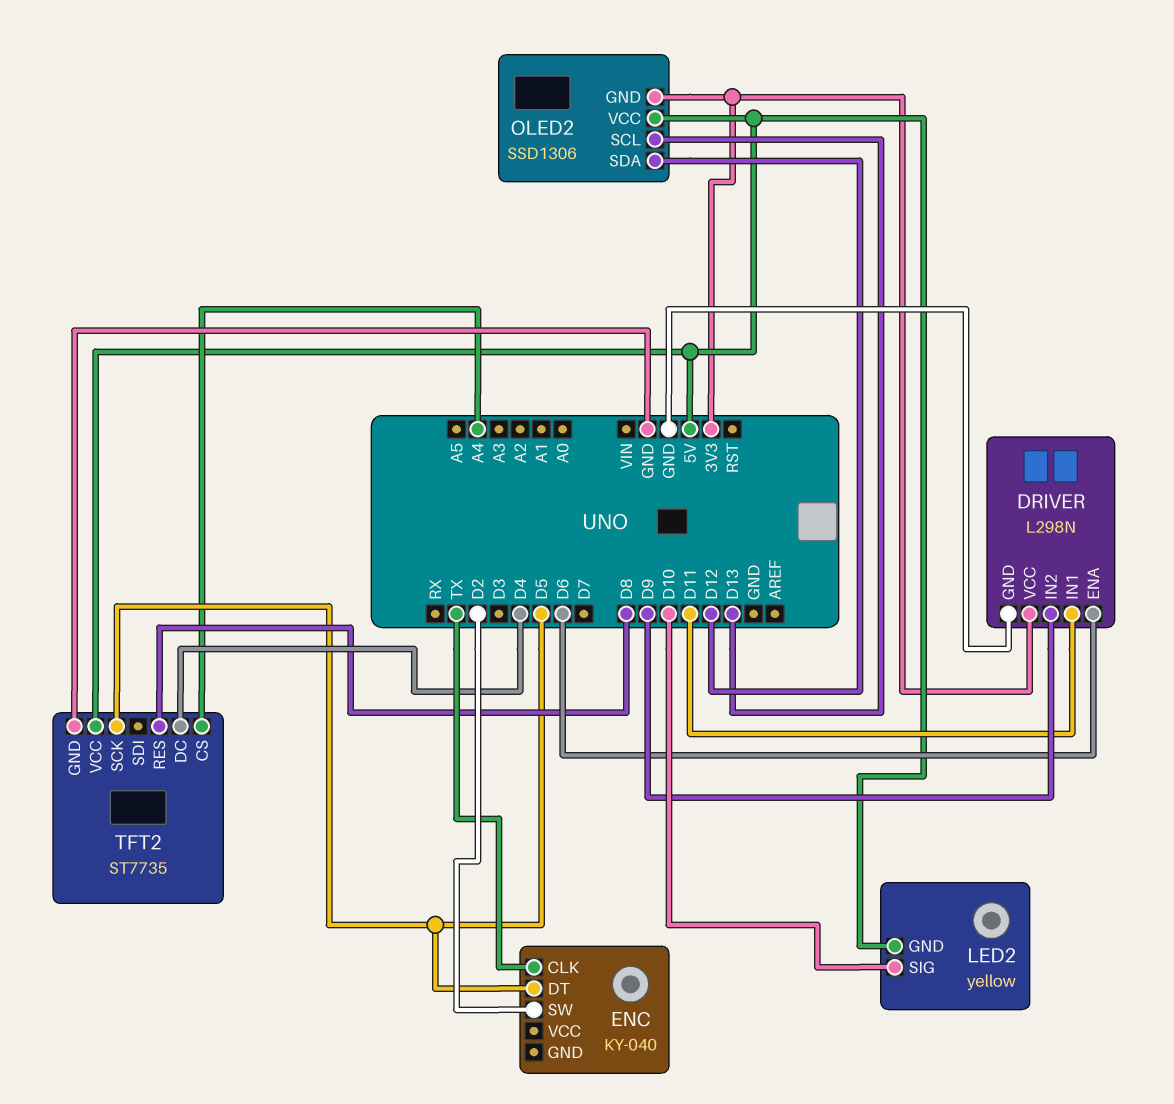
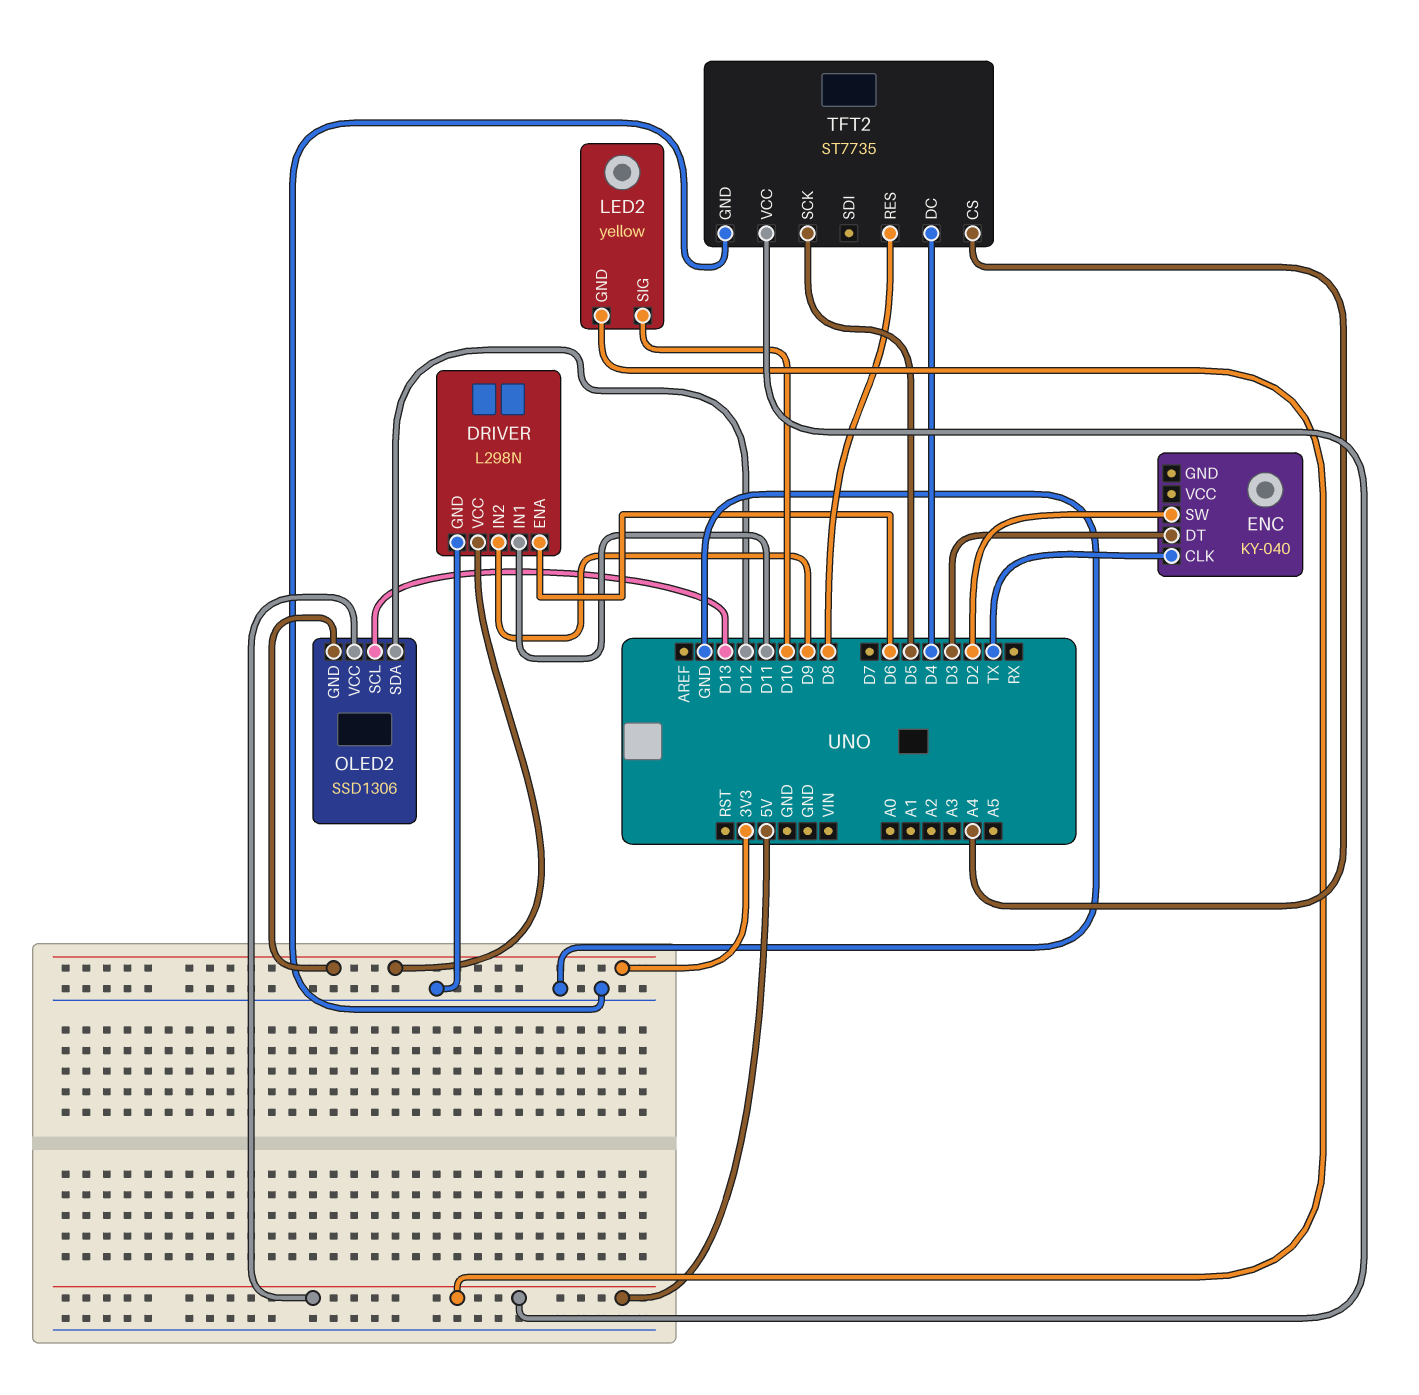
ENC pin DT: D5 -> D3

